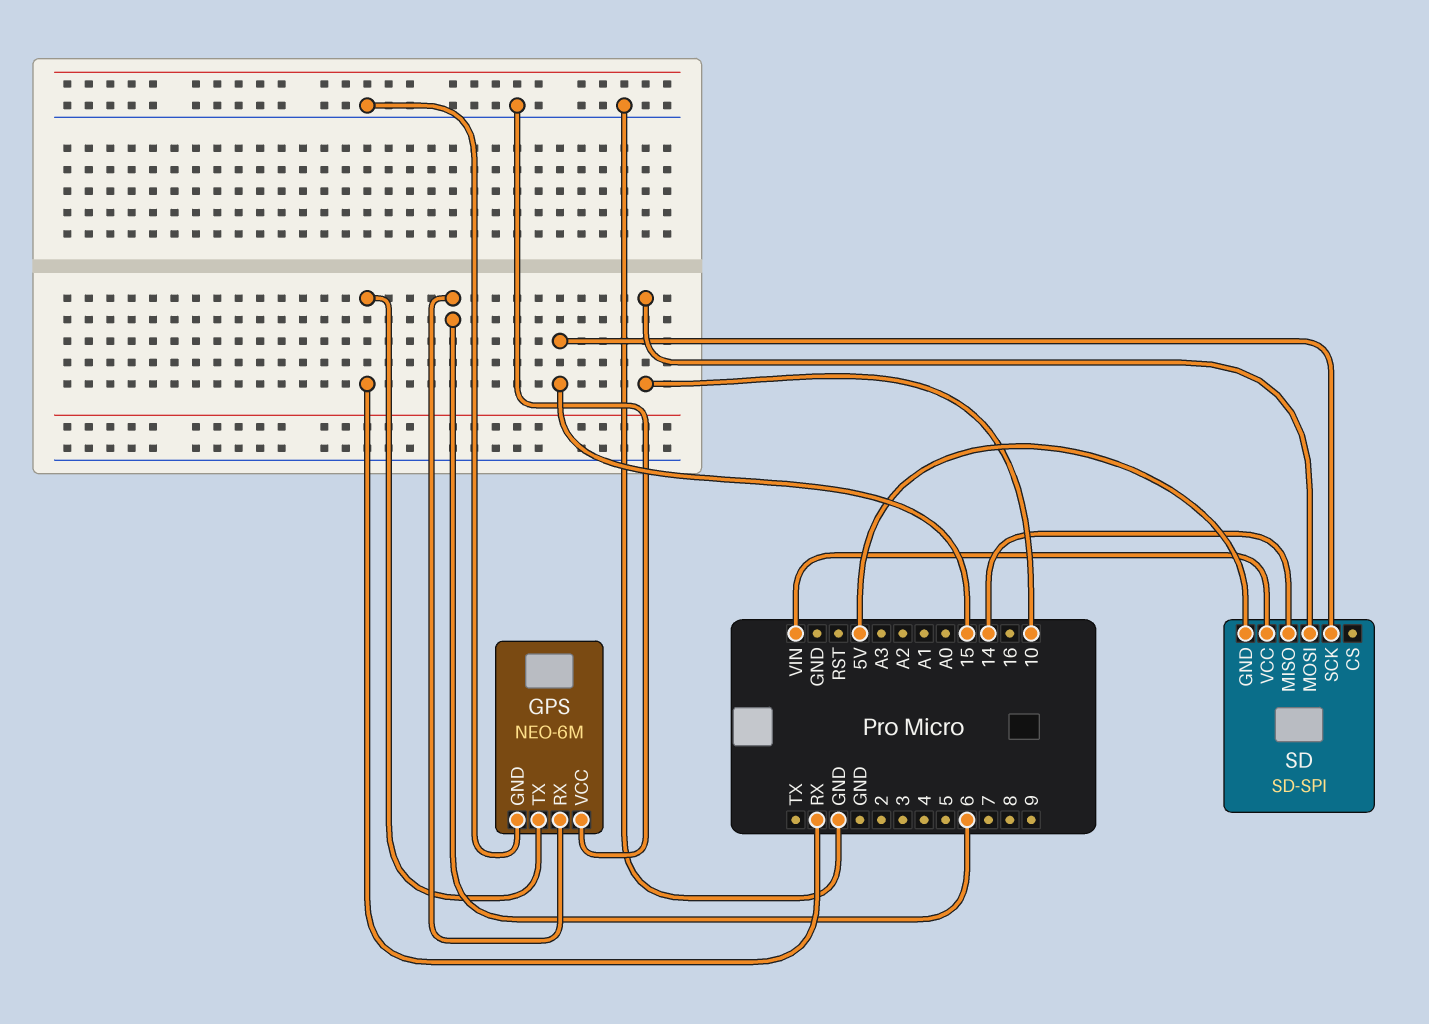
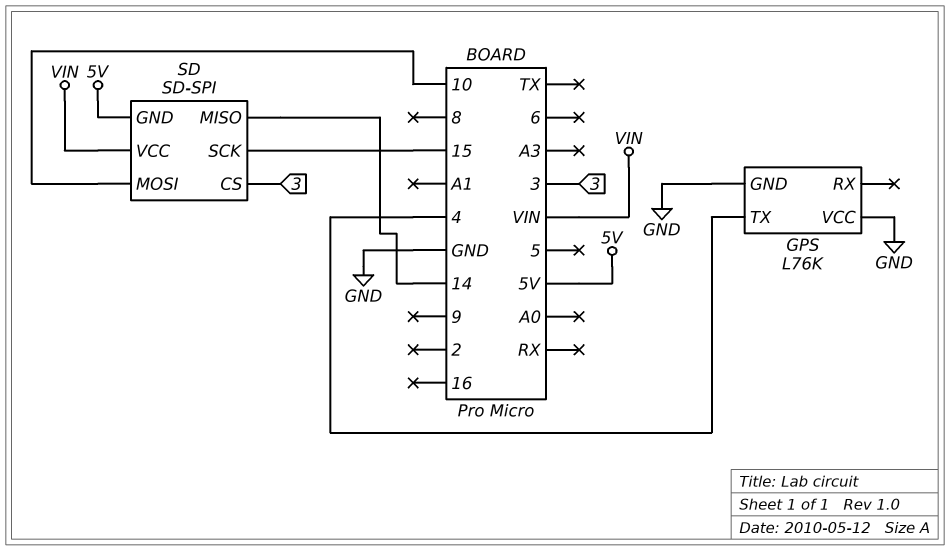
GPS: NEO-6M -> L76K
GPS pin RX: 6 -> none
GPS pin TX: RX -> 4
SD pin CS: none -> 3

